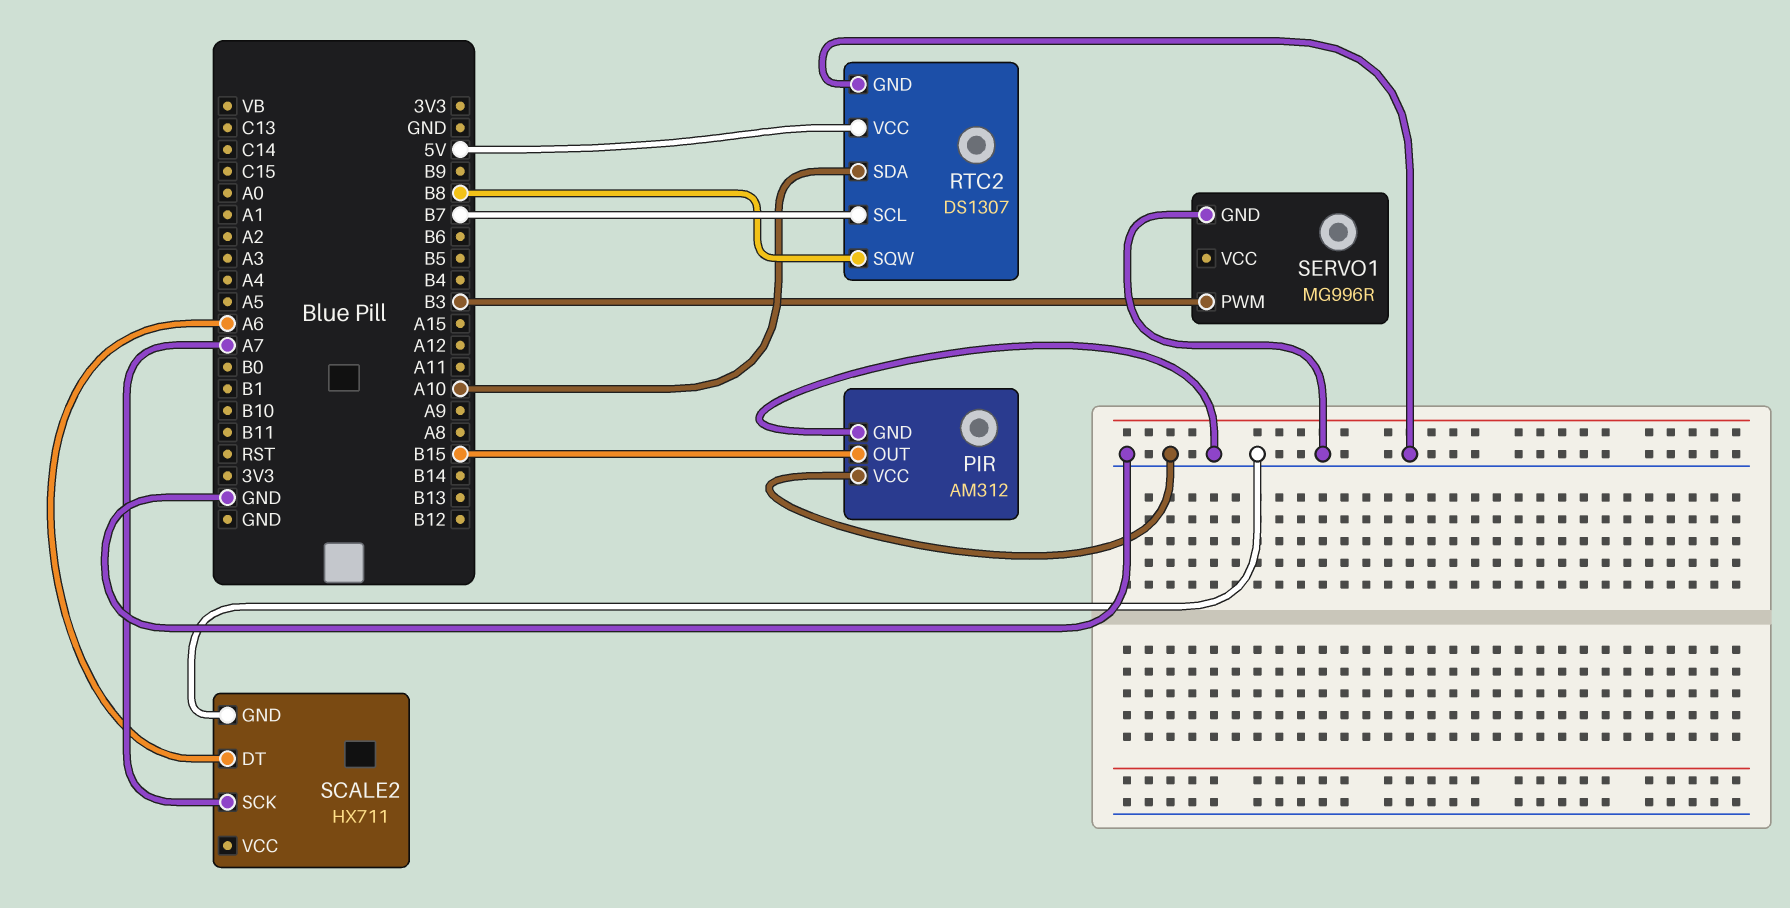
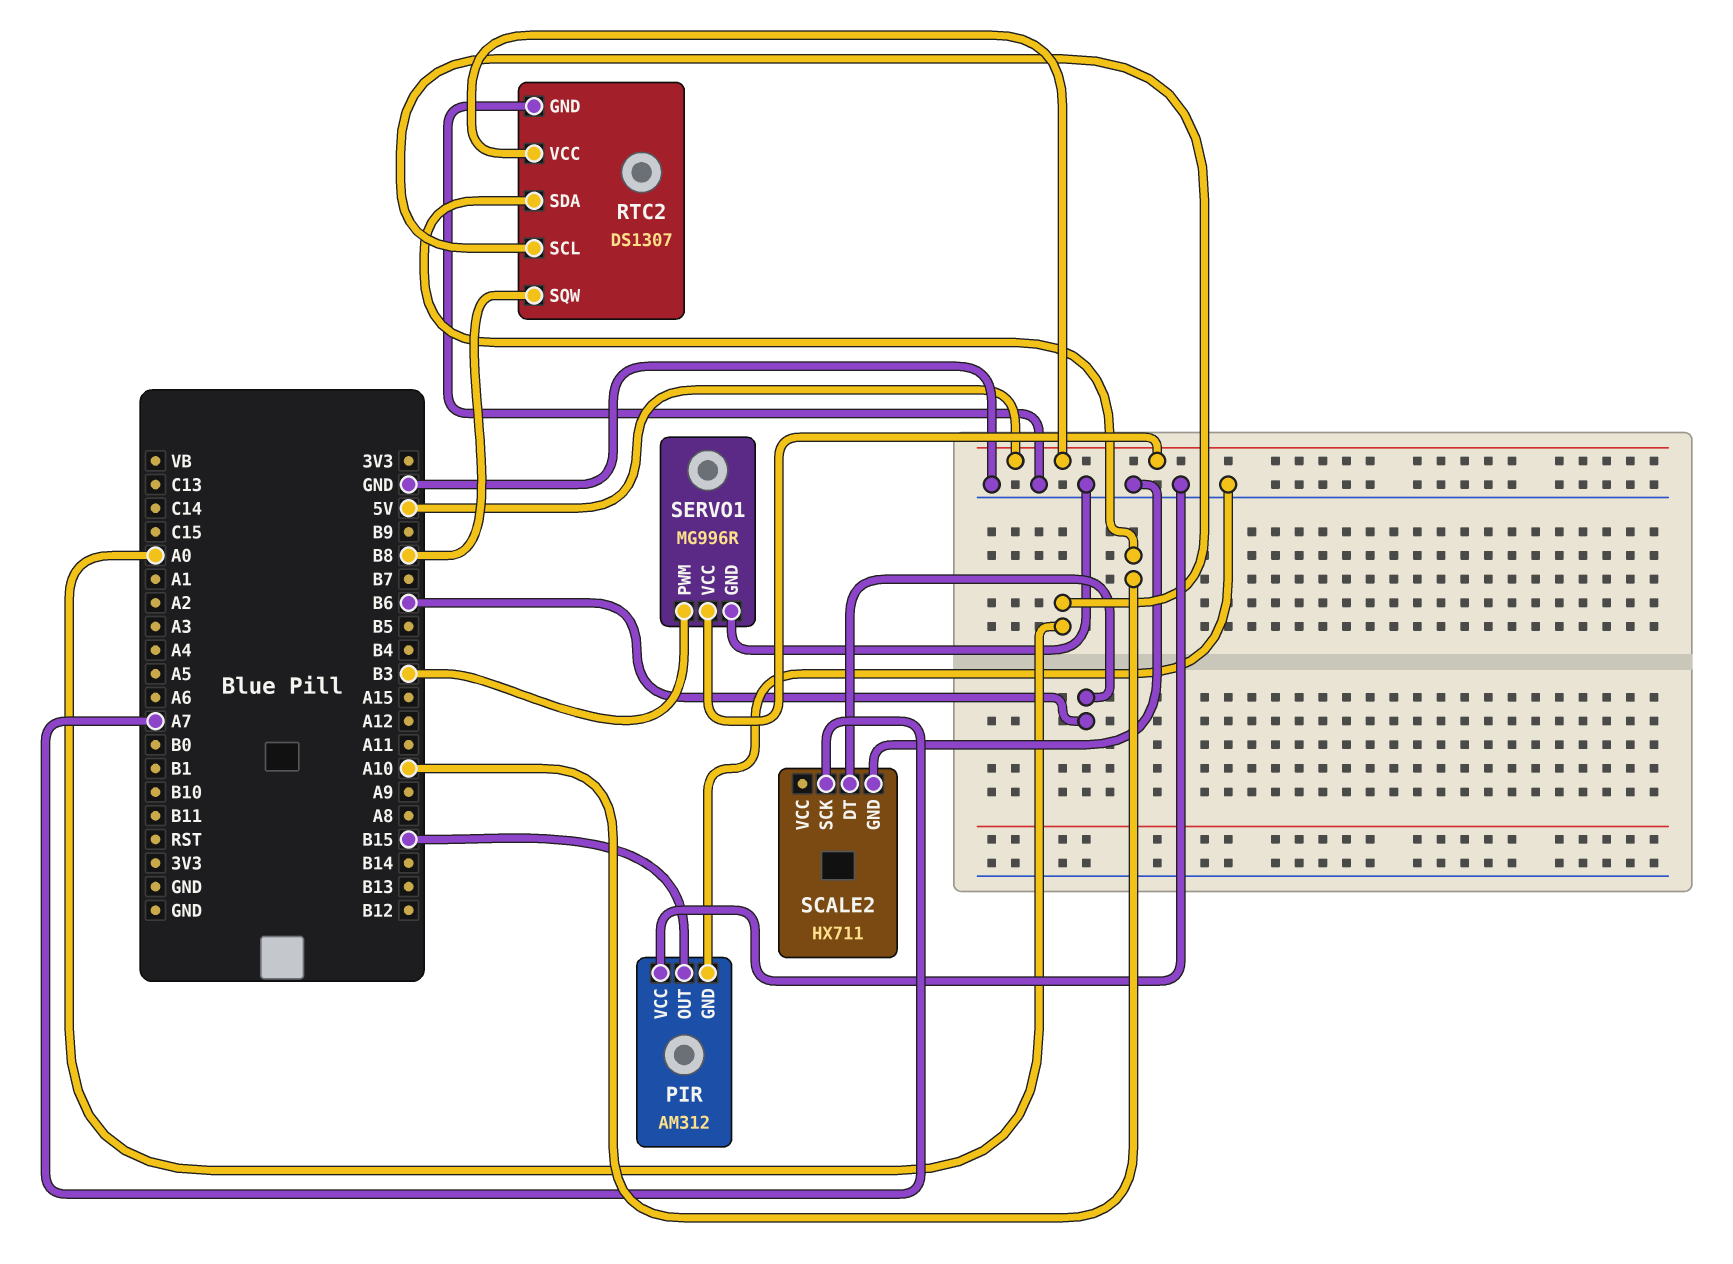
RTC2 pin SCL: B7 -> A0
SCALE2 pin DT: A6 -> B6
SERVO1 pin VCC: none -> 5V

